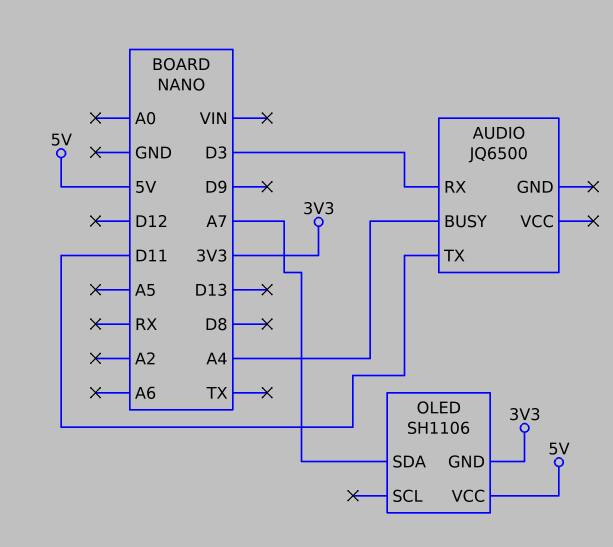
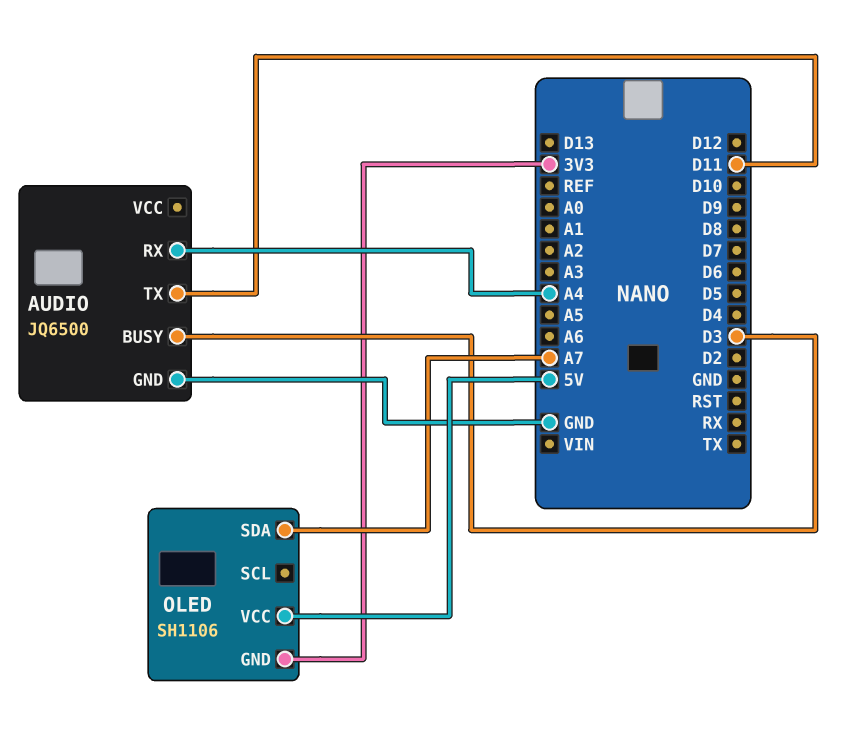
AUDIO pin BUSY: A4 -> D3
AUDIO pin GND: none -> GND
AUDIO pin RX: D3 -> A4

